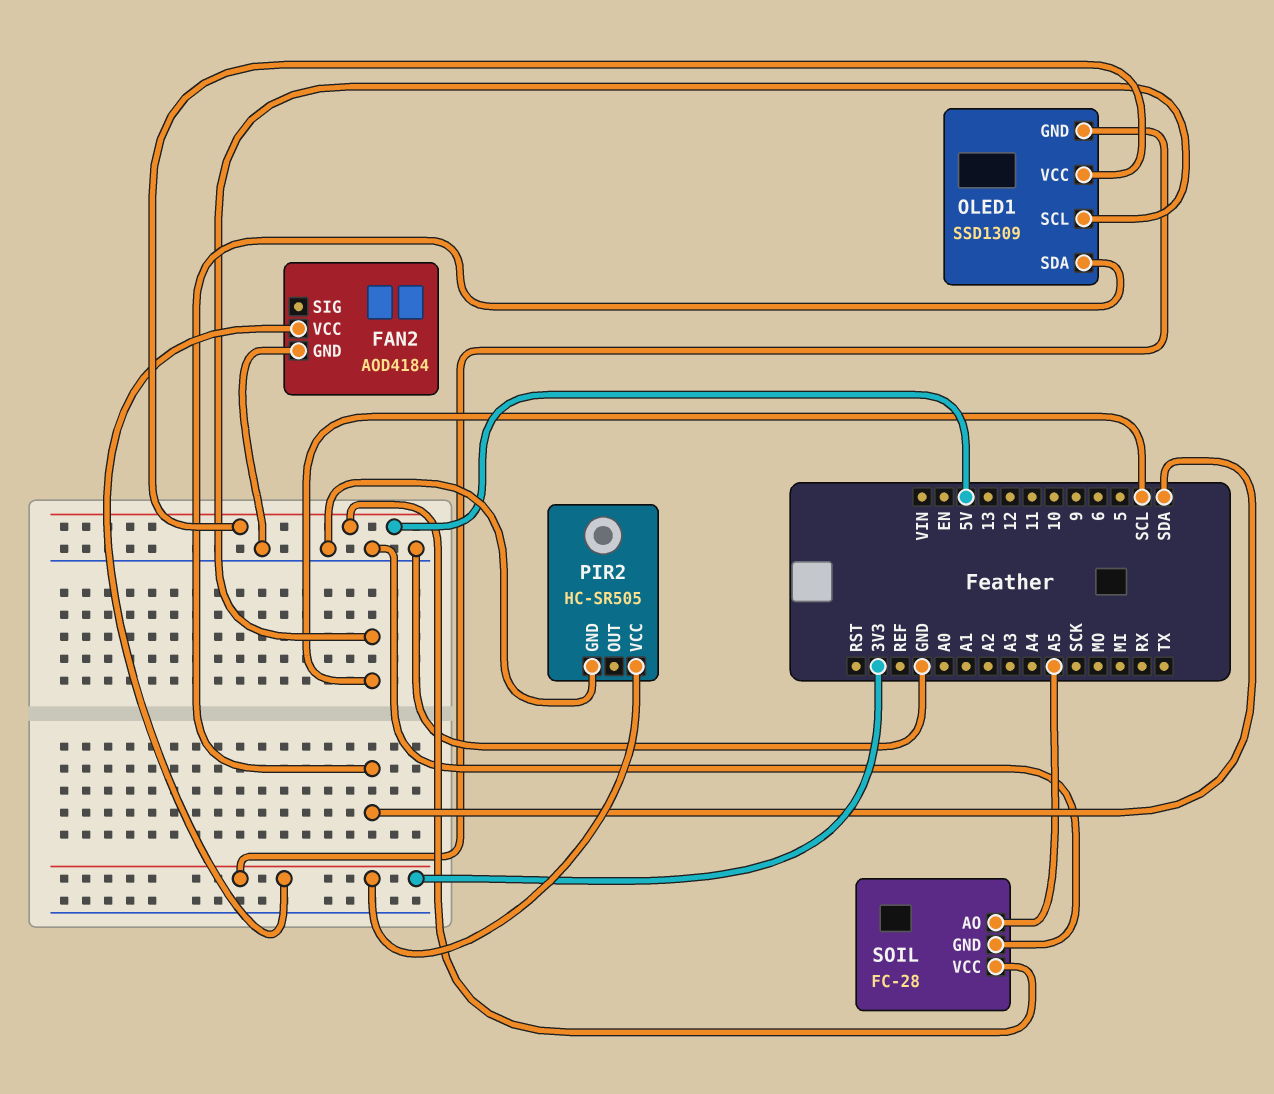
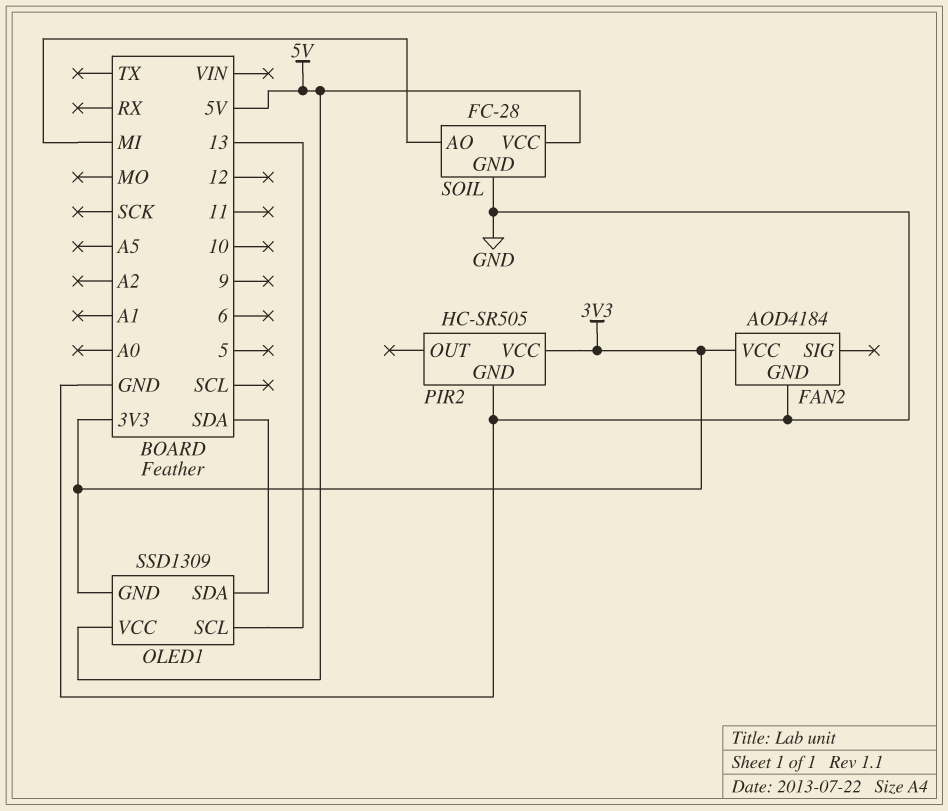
OLED1 pin SCL: SCL -> 13
SOIL pin AO: A5 -> MI

